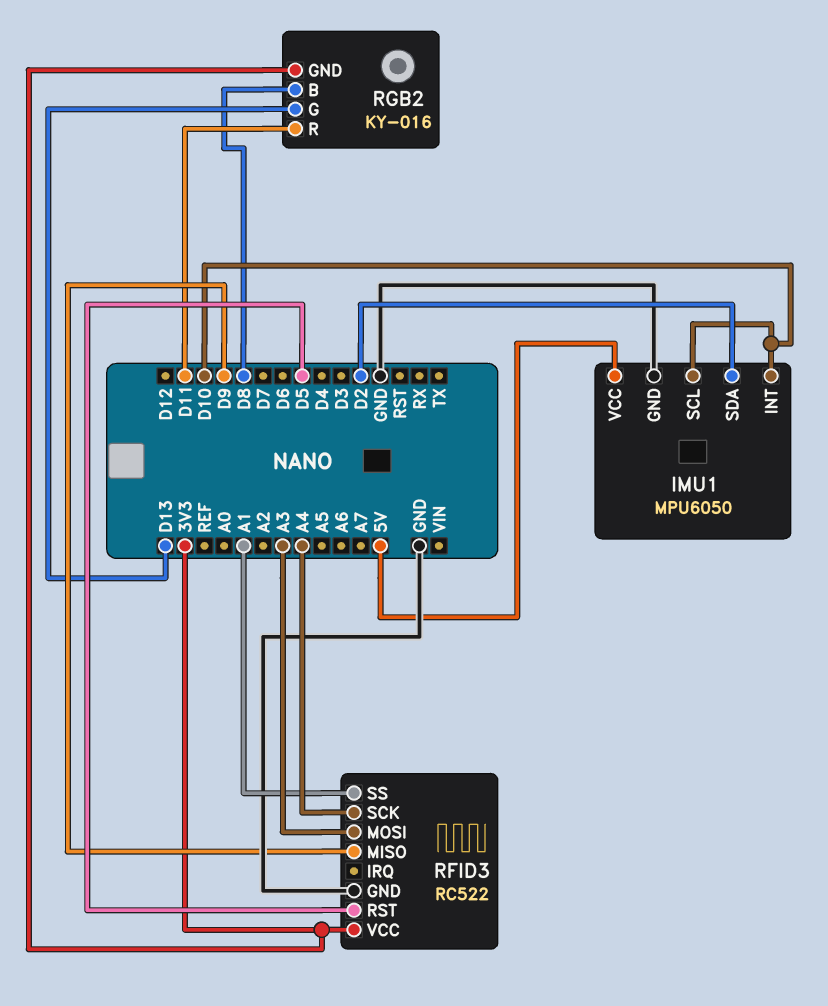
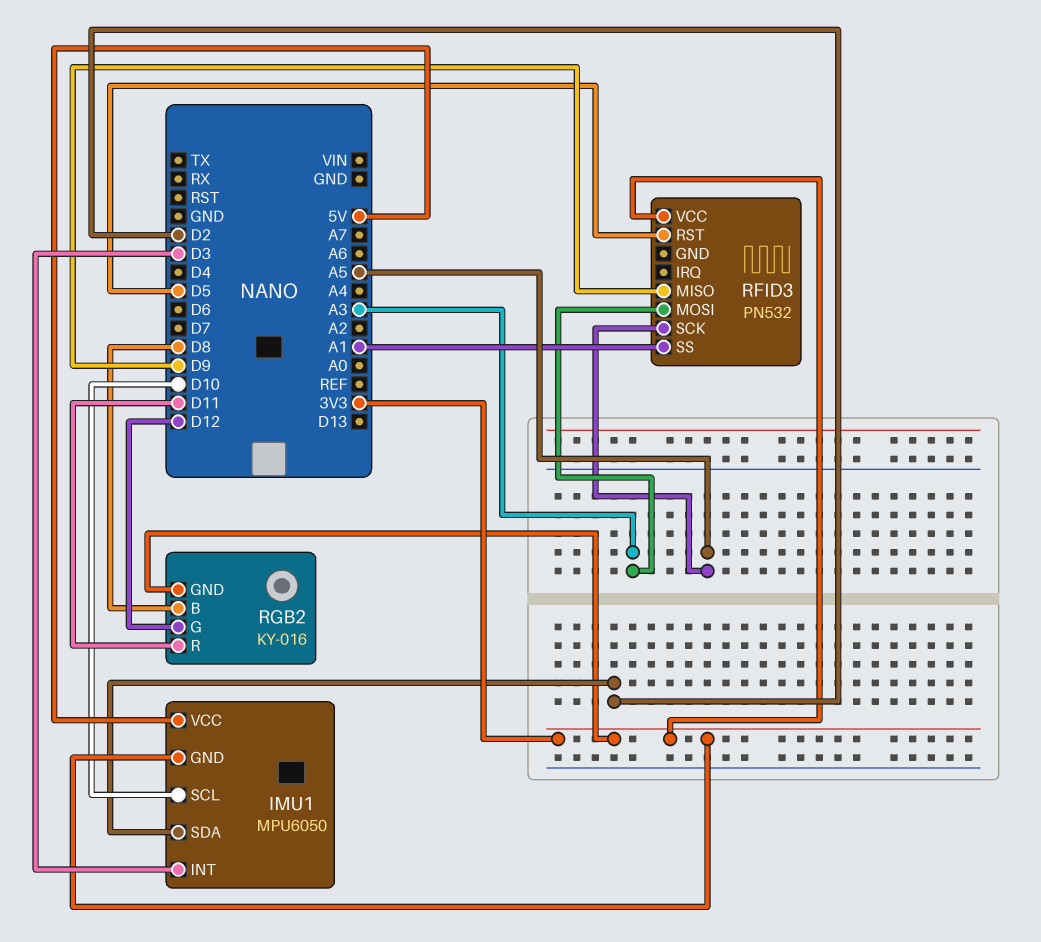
IMU1 pin GND: GND -> 3V3
IMU1 pin INT: D10 -> D3
RFID3: RC522 -> PN532
RFID3 pin GND: GND -> none
RFID3 pin SCK: A4 -> A5
RGB2 pin G: D13 -> D12

